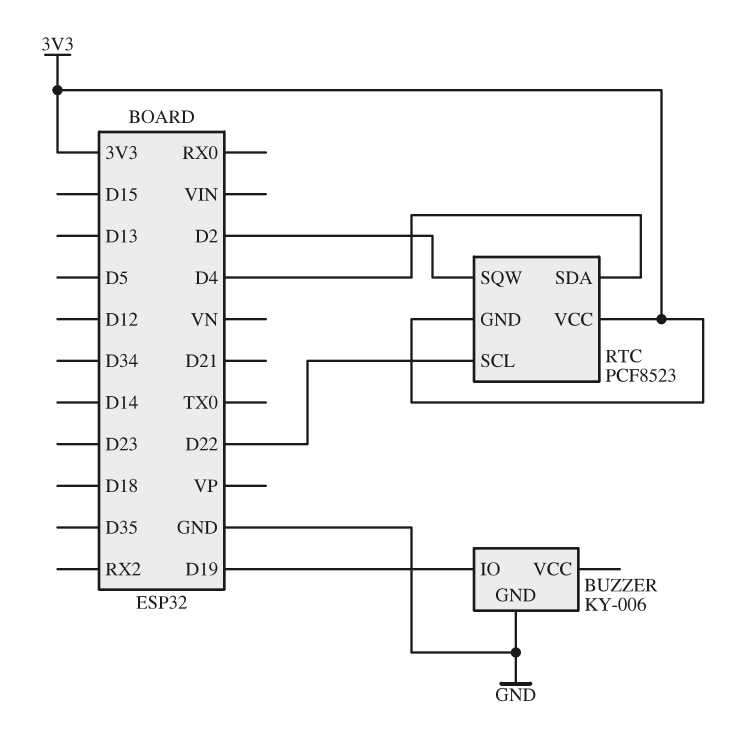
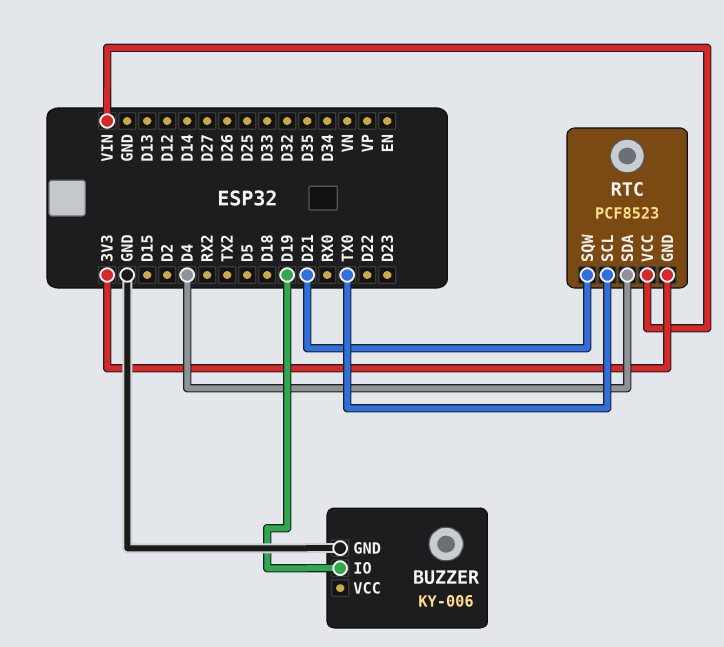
RTC pin SCL: D22 -> TX0
RTC pin SQW: D2 -> D21
RTC pin VCC: 3V3 -> VIN

